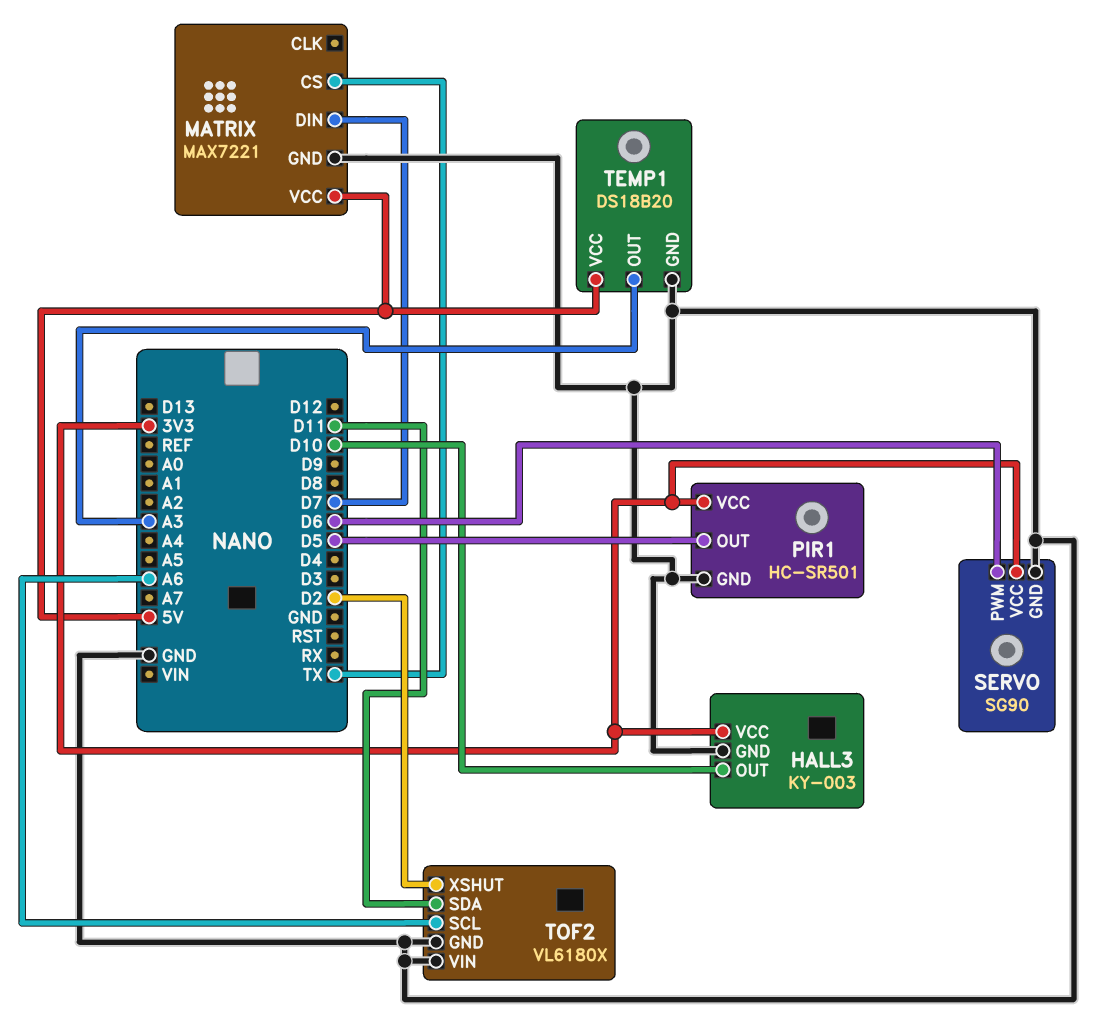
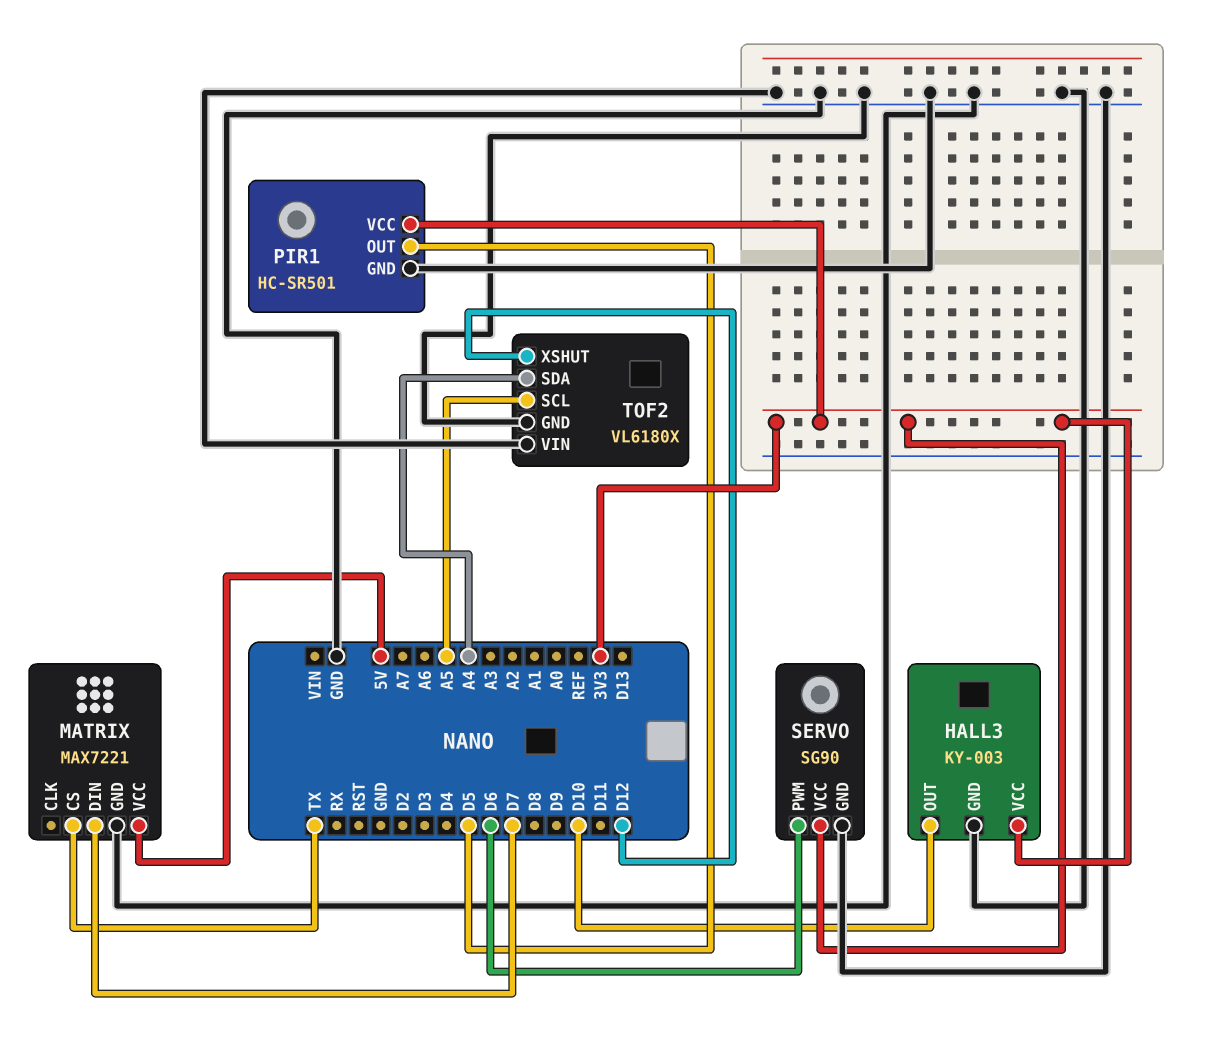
TEMP1: DS18B20 -> none
TEMP1 pin GND: GND -> none
TEMP1 pin OUT: A3 -> none
TEMP1 pin VCC: 5V -> none
TOF2 pin SCL: A6 -> A5
TOF2 pin SDA: D11 -> A4
TOF2 pin XSHUT: D2 -> D12

